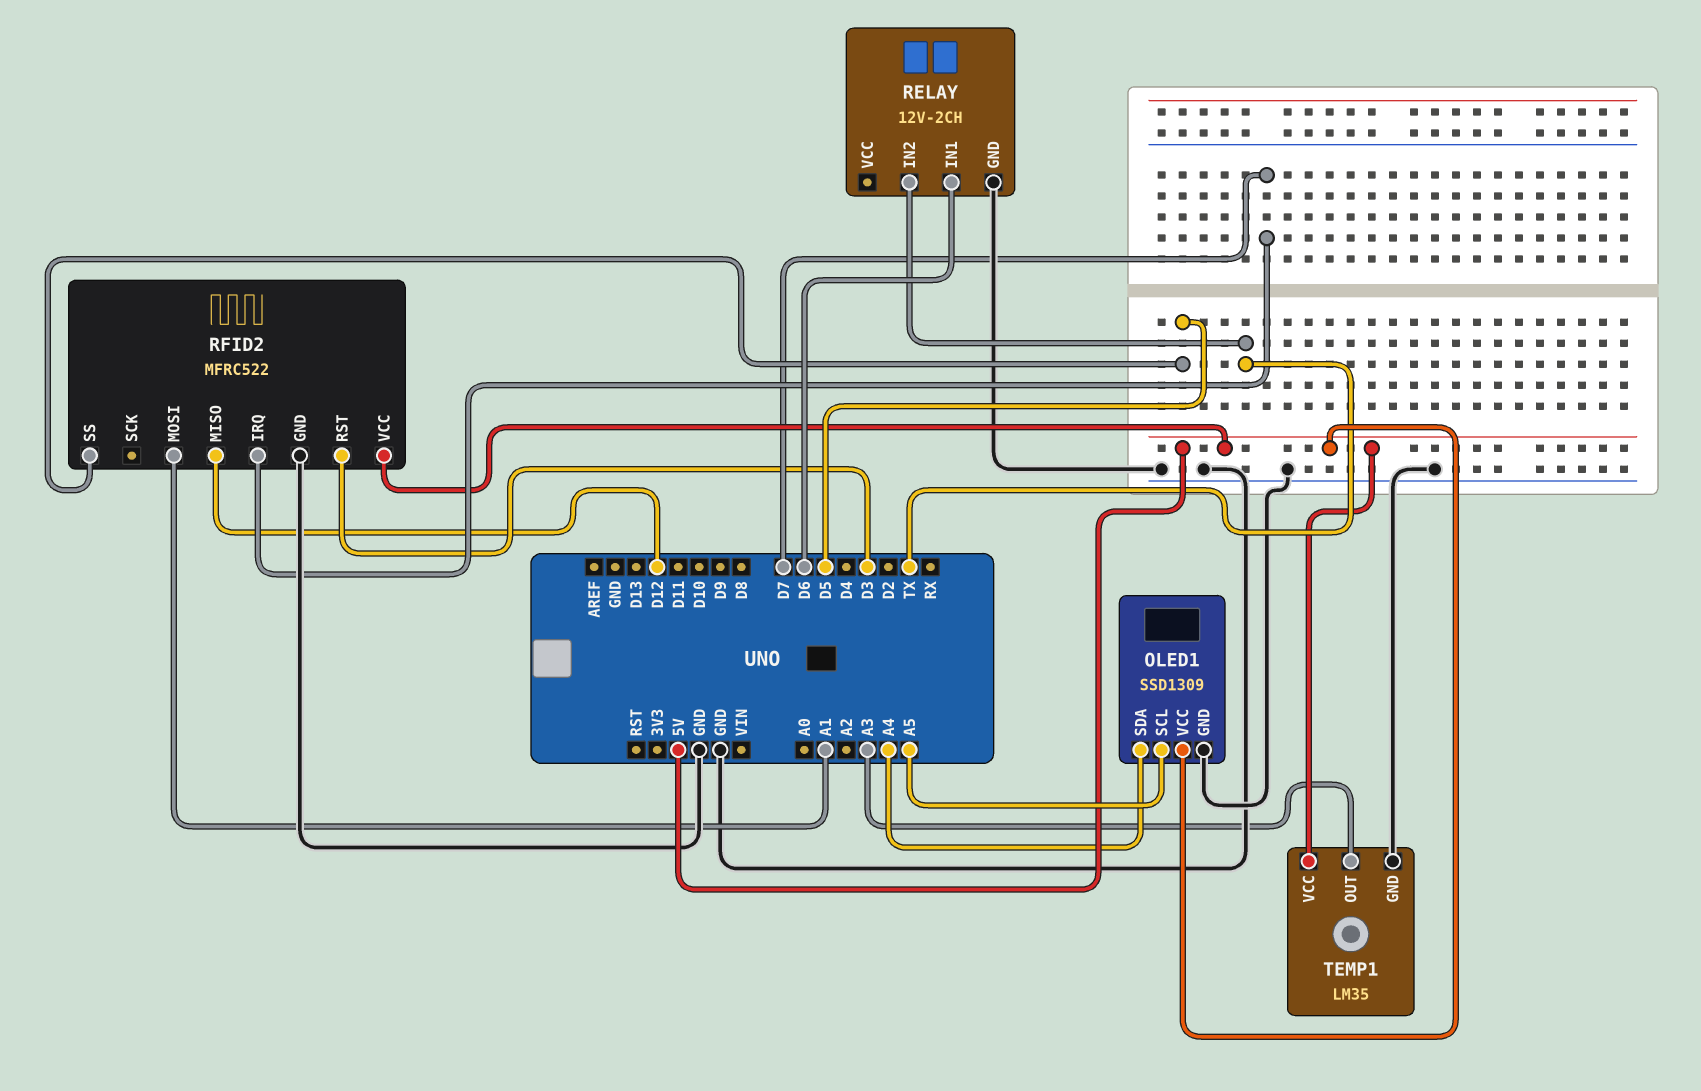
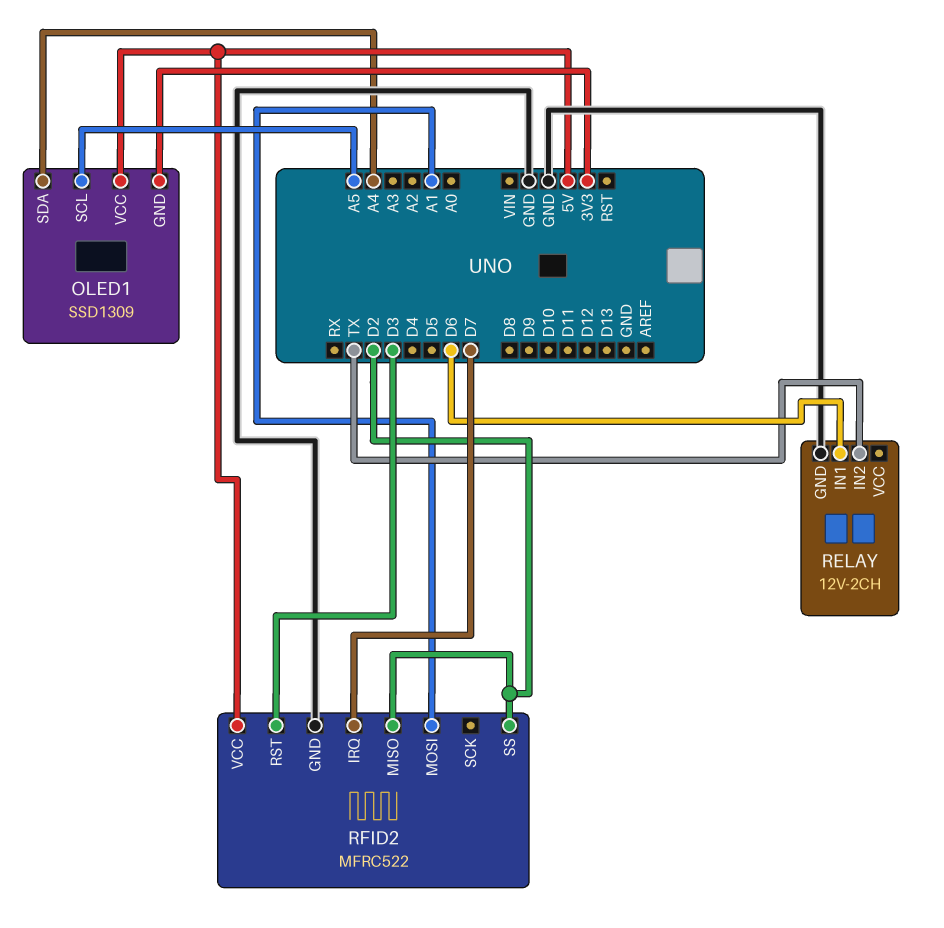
OLED1 pin GND: GND -> 3V3
RFID2 pin MISO: D12 -> D2
RFID2 pin SS: D5 -> D2
TEMP1: LM35 -> none
TEMP1 pin GND: GND -> none
TEMP1 pin OUT: A3 -> none
TEMP1 pin VCC: 5V -> none

